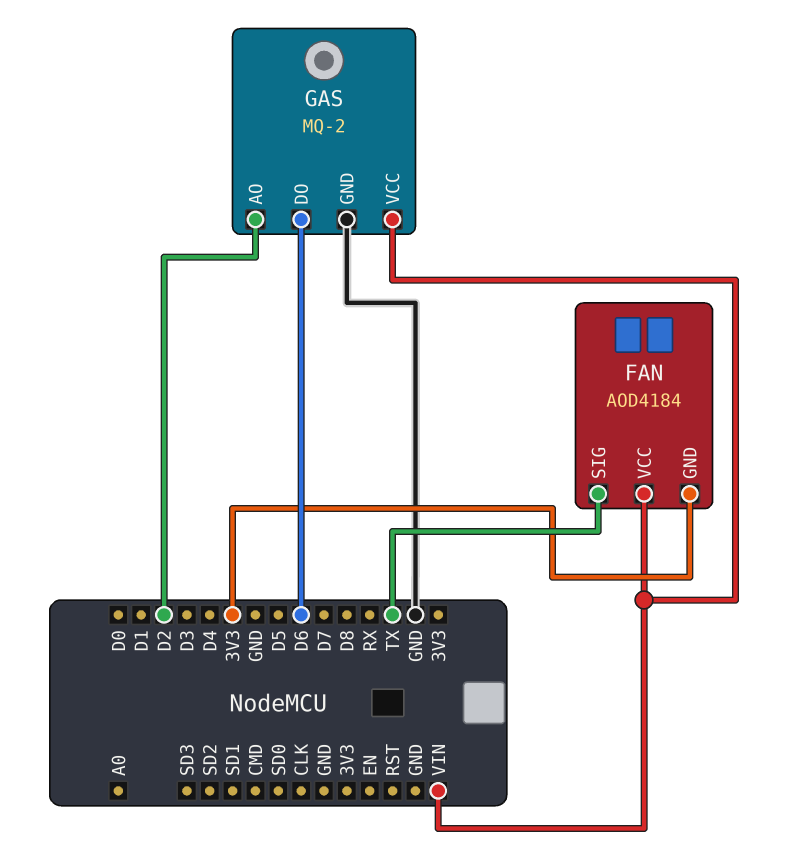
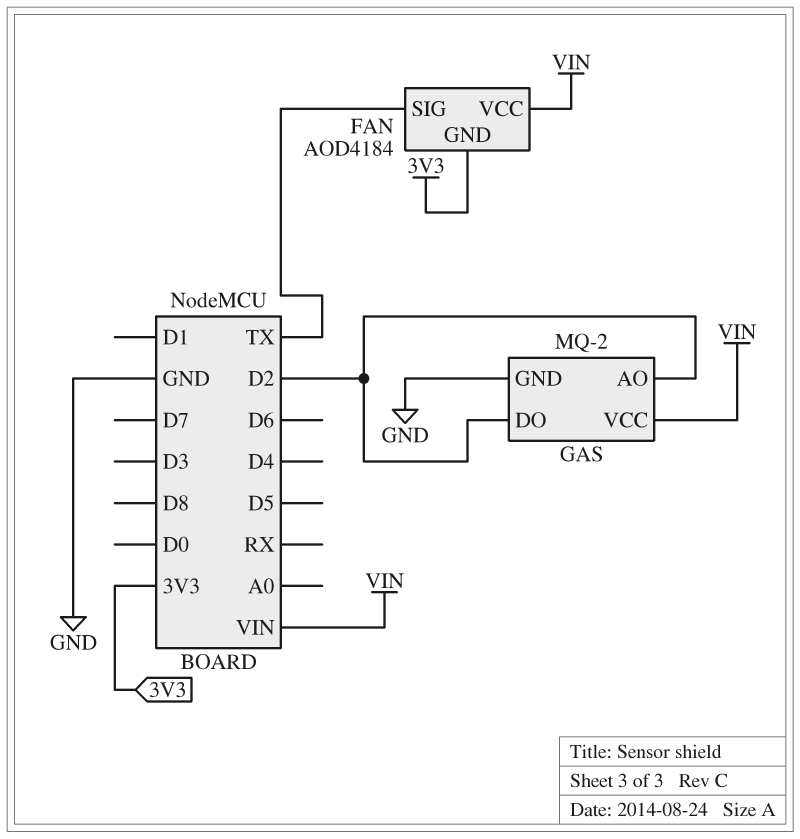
GAS pin DO: D6 -> D2

